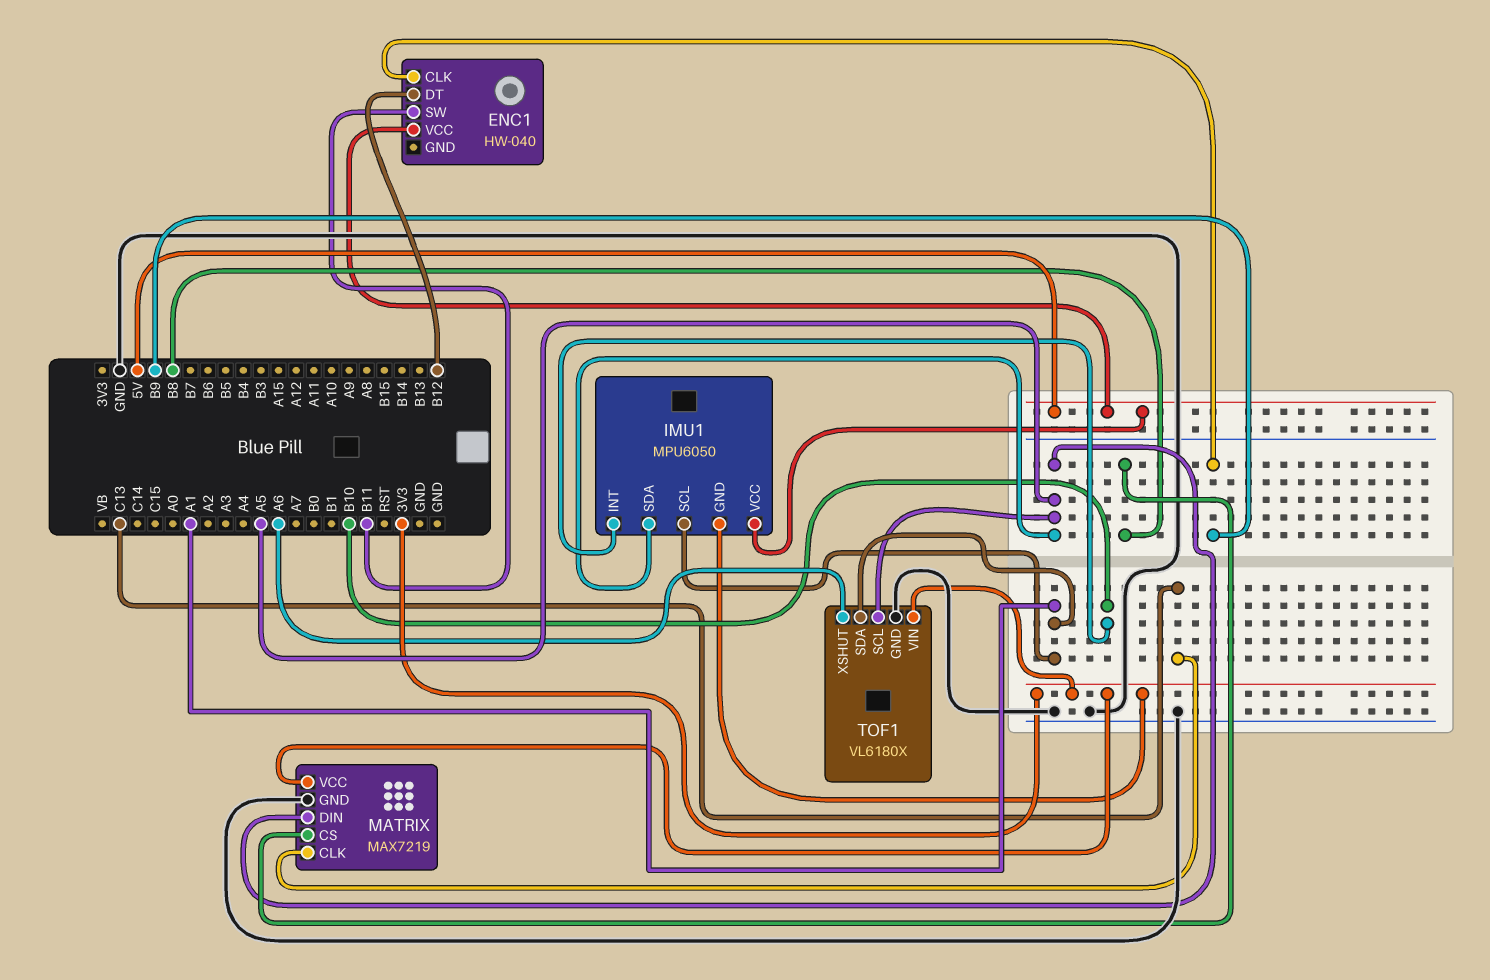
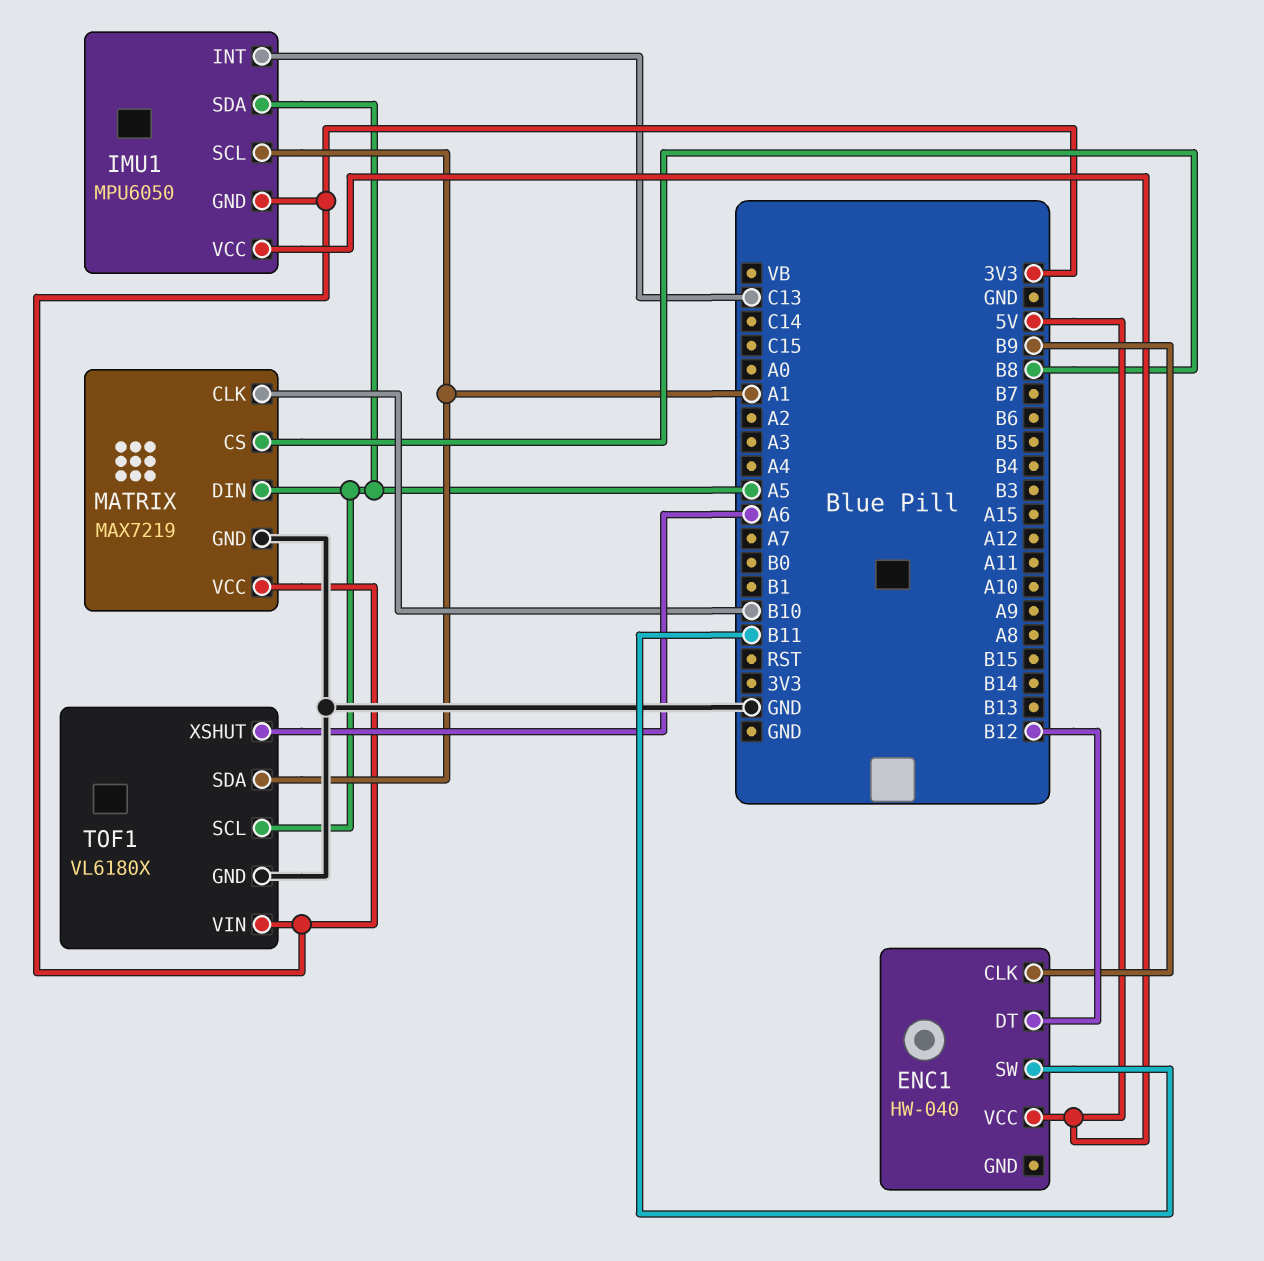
IMU1 pin INT: B10 -> C13
MATRIX pin CLK: C13 -> B10

